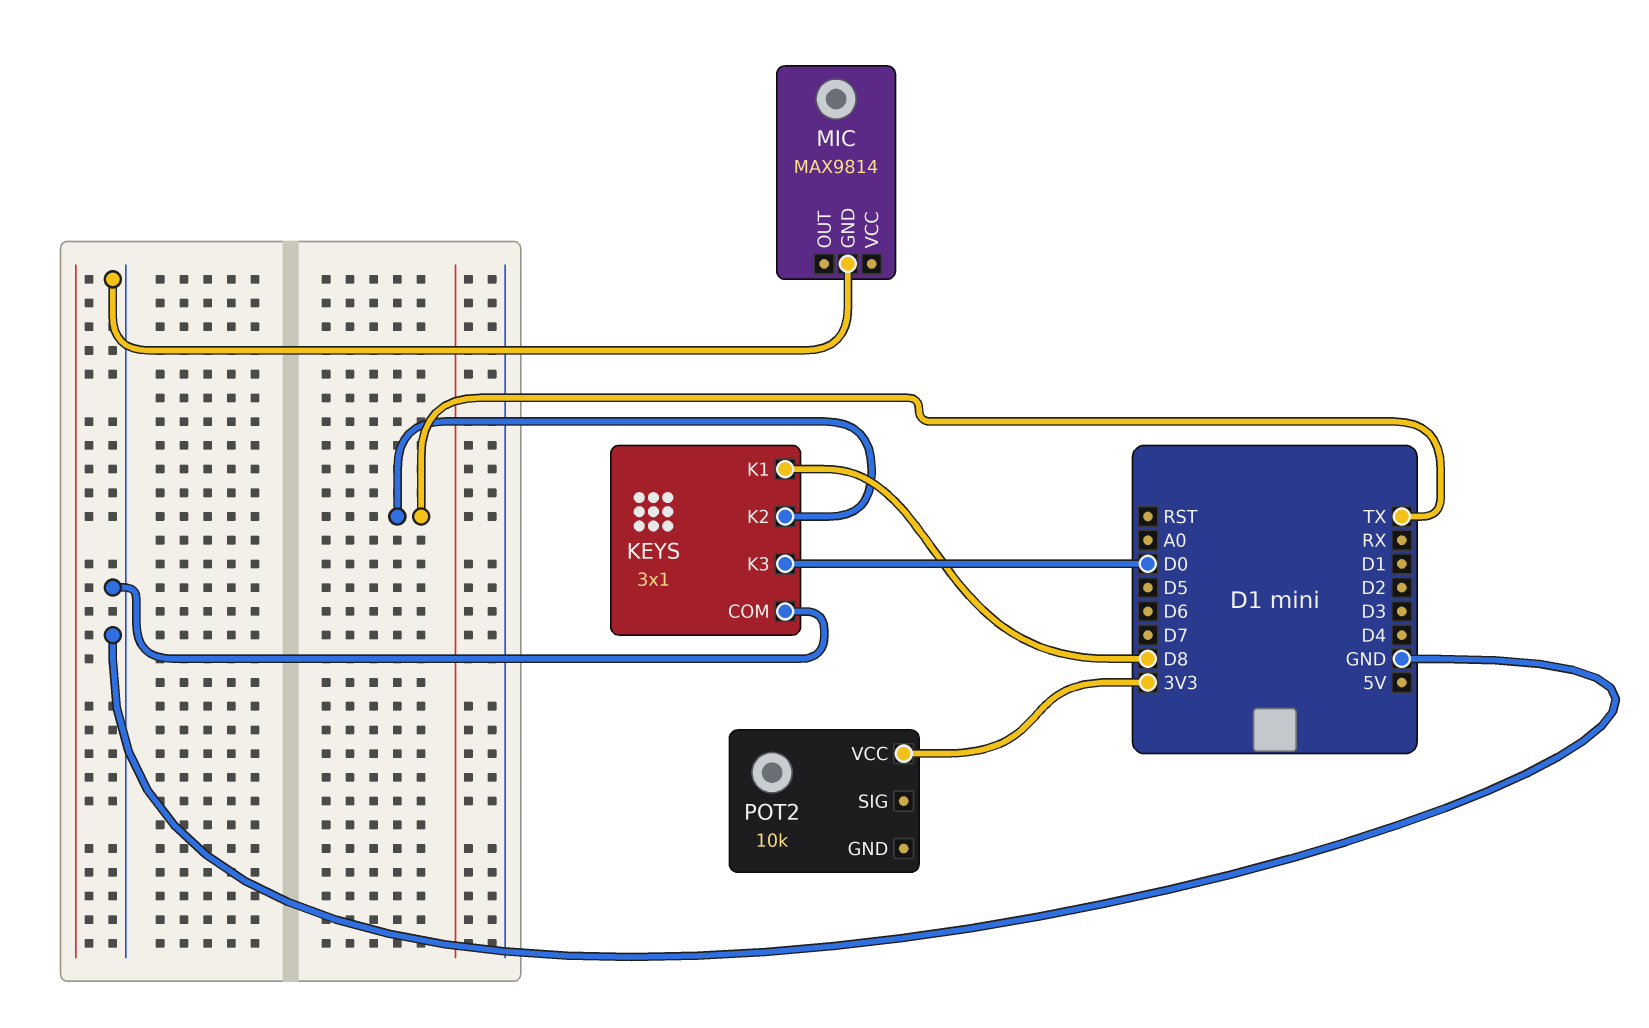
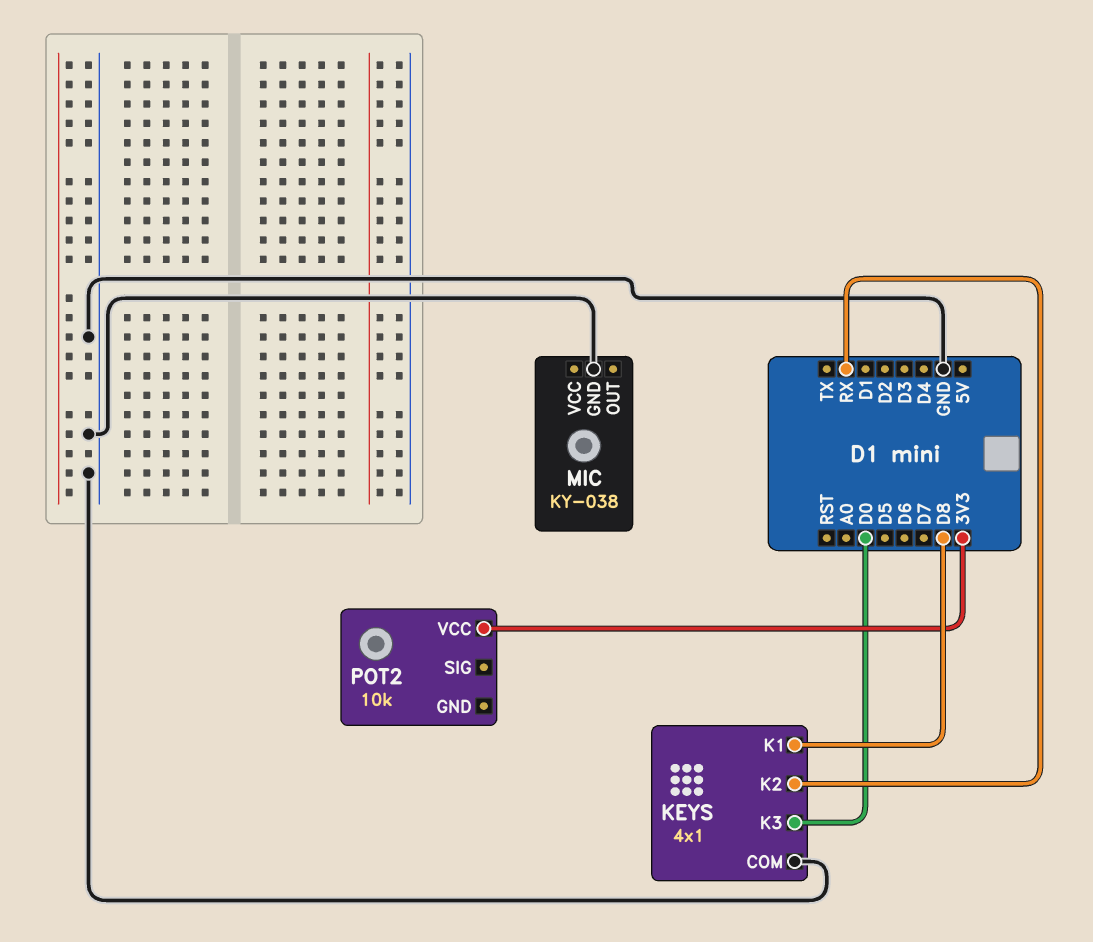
KEYS: 3x1 -> 4x1
KEYS pin K2: TX -> RX
MIC: MAX9814 -> KY-038

